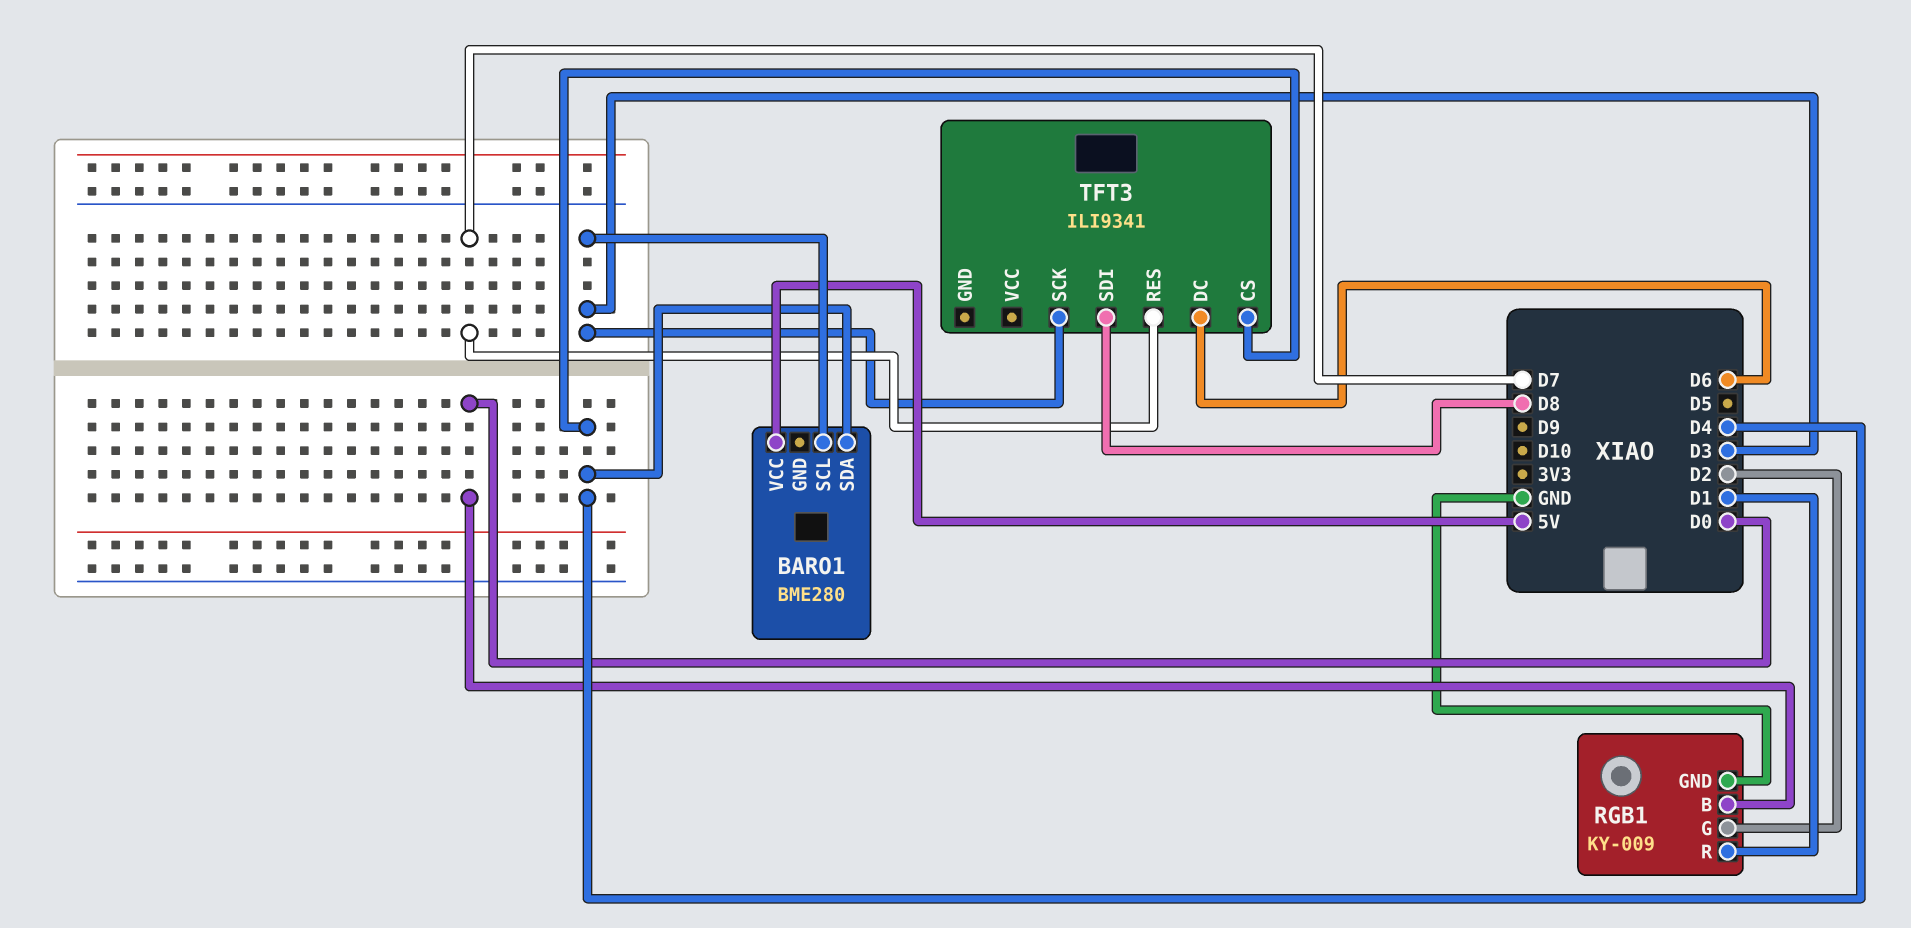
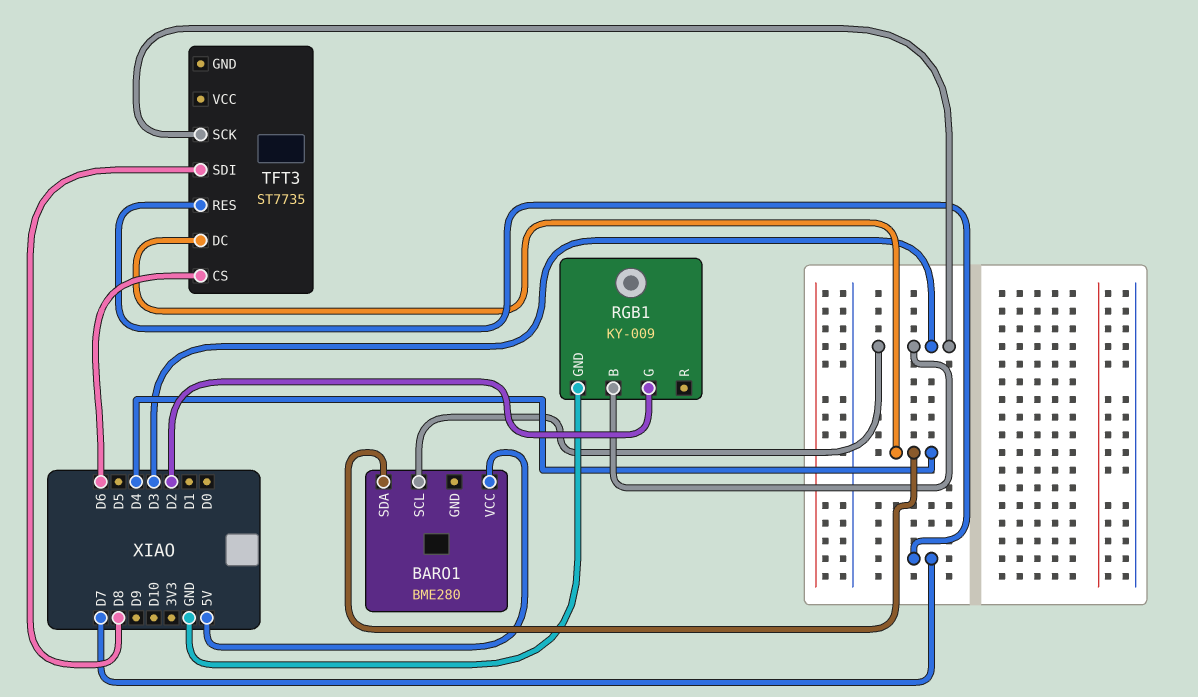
RGB1 pin B: D0 -> D3
RGB1 pin R: D1 -> none
TFT3: ILI9341 -> ST7735
TFT3 pin CS: D4 -> D6
TFT3 pin DC: D6 -> D4

